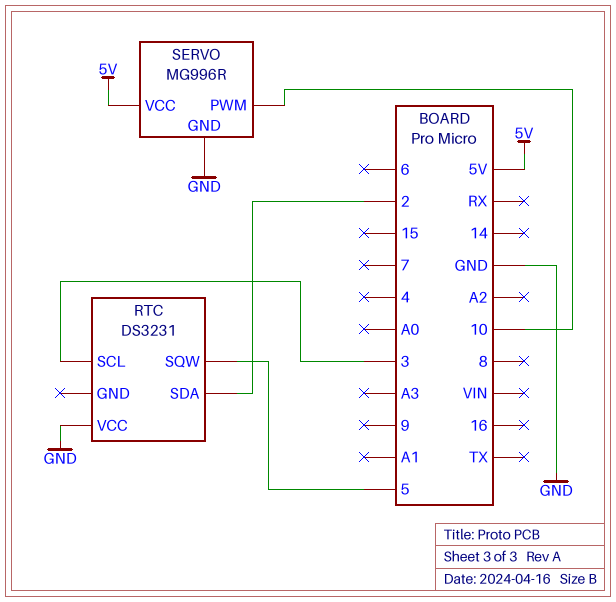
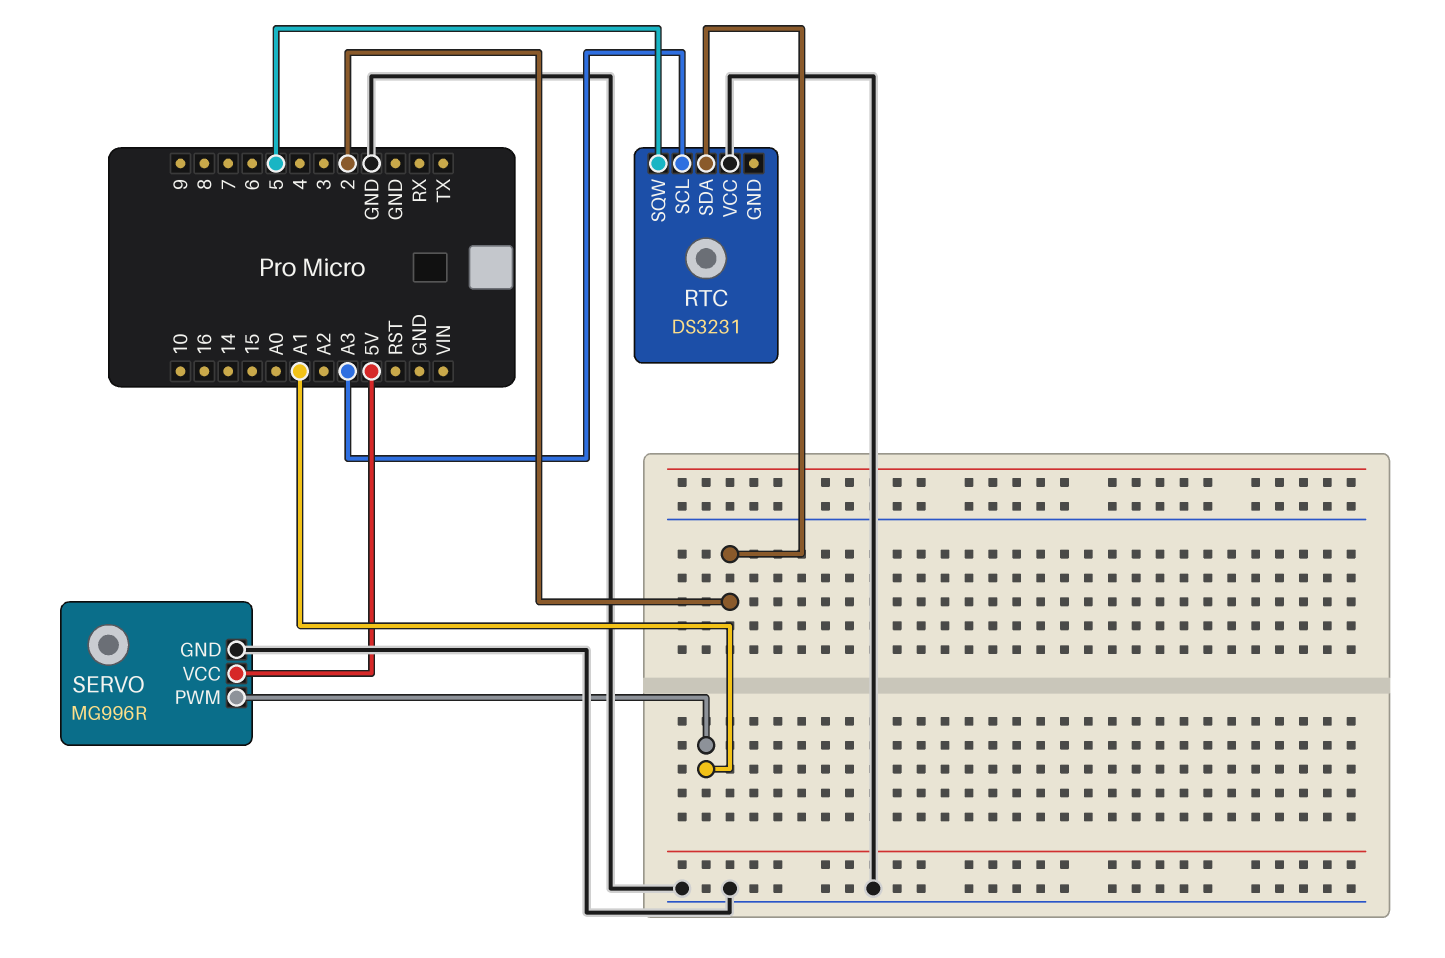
RTC pin SCL: 3 -> A3
SERVO pin PWM: 10 -> A1

